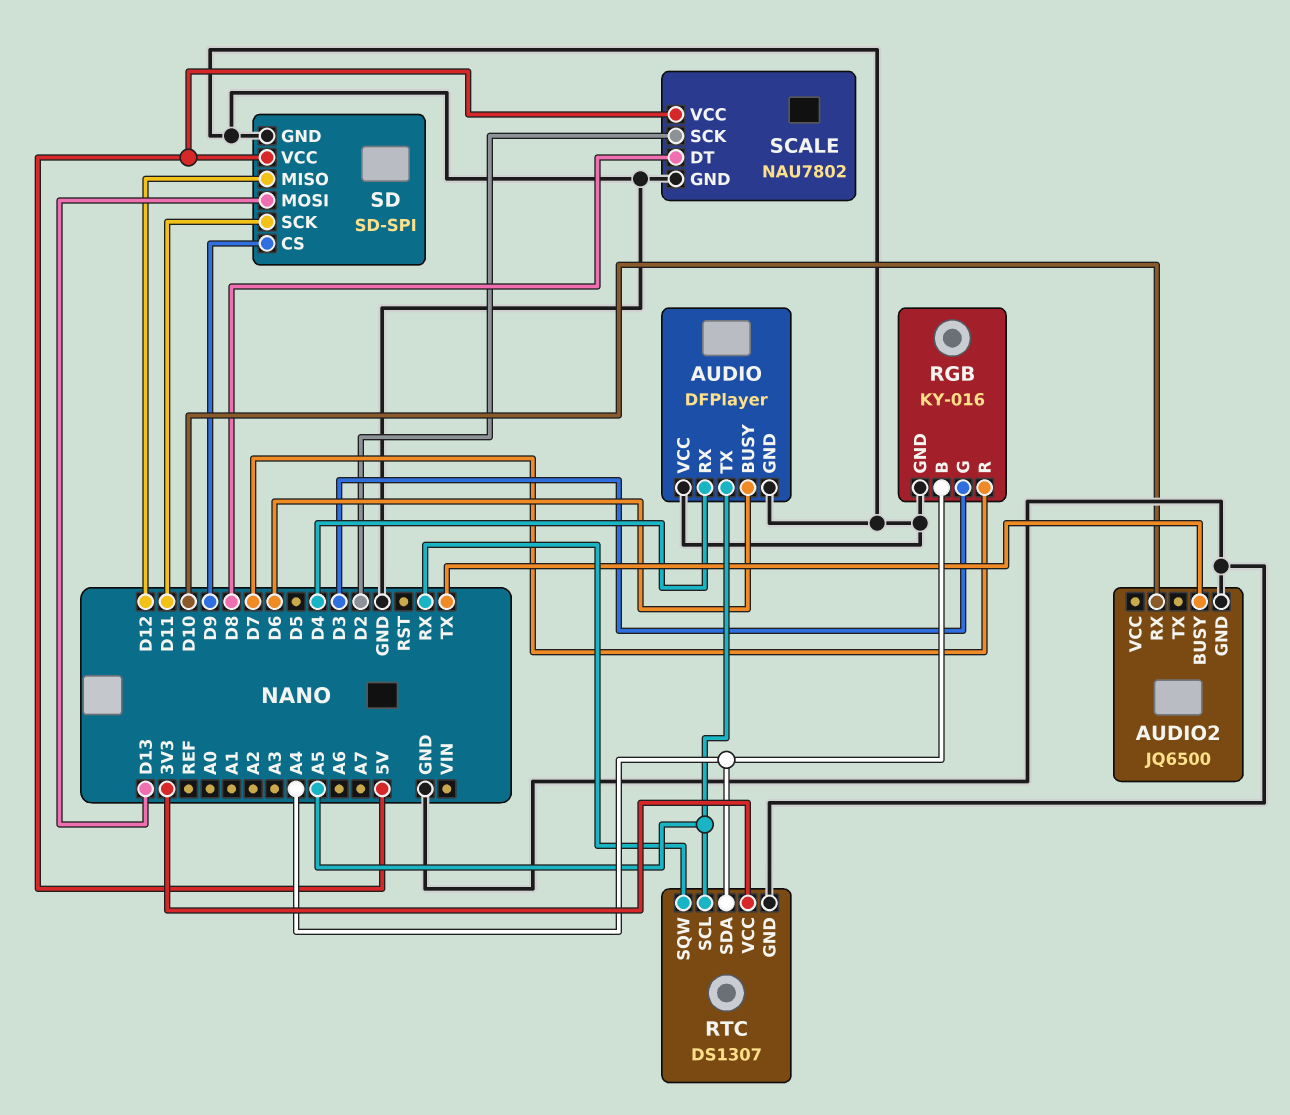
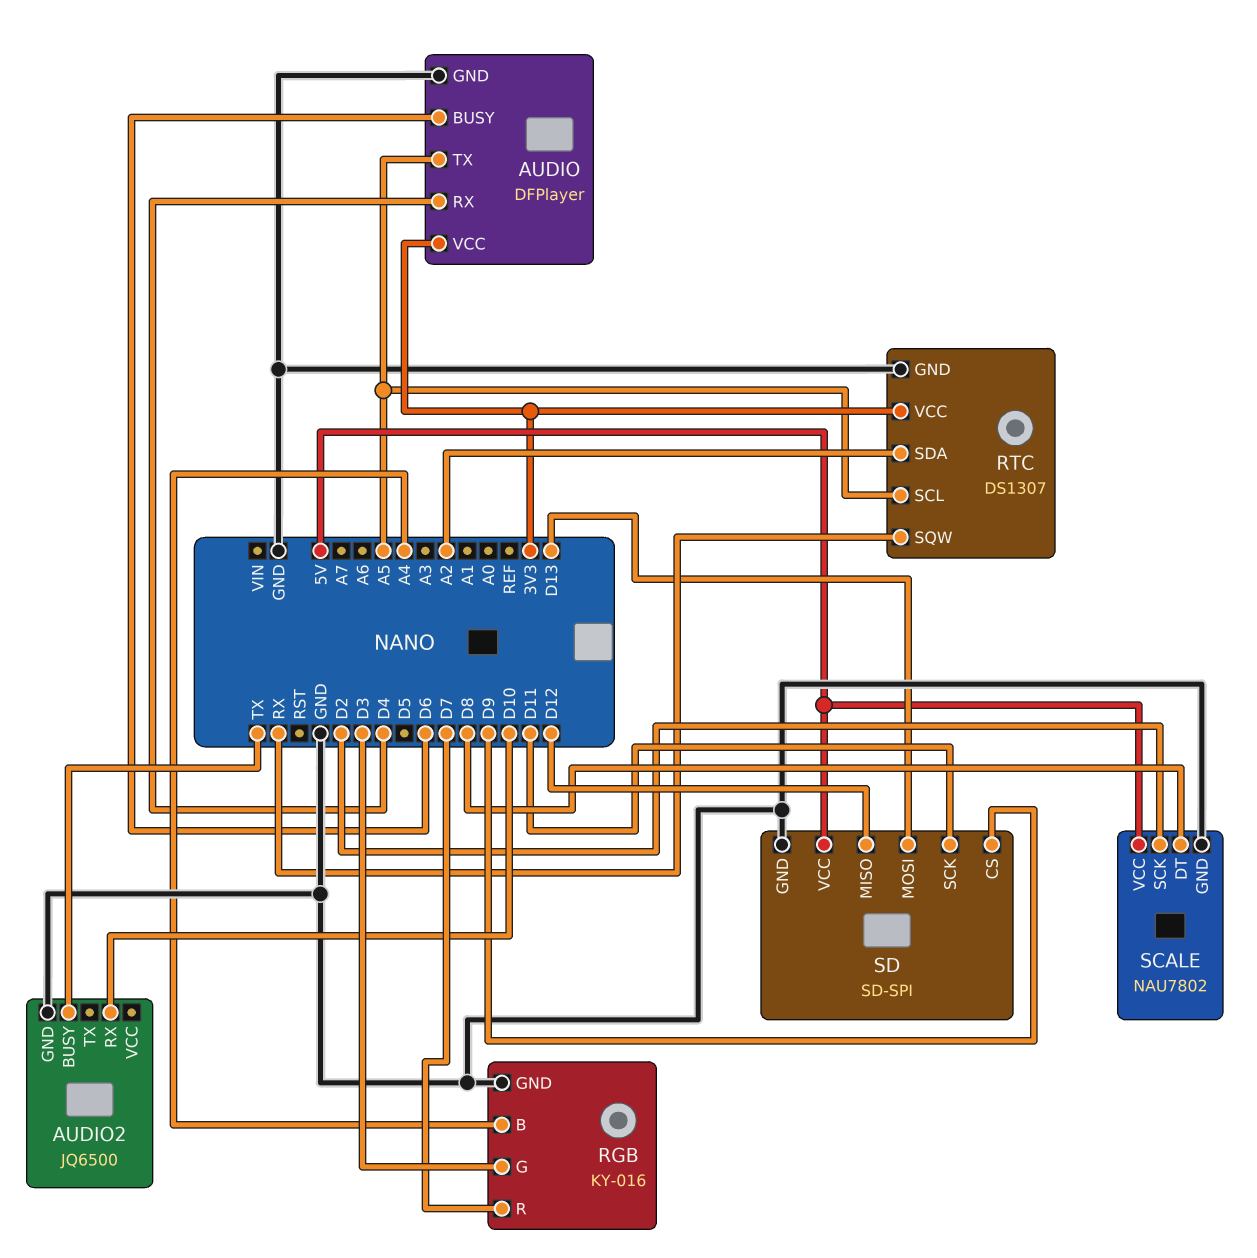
AUDIO pin VCC: GND -> 3V3
RTC pin SDA: A4 -> A2

